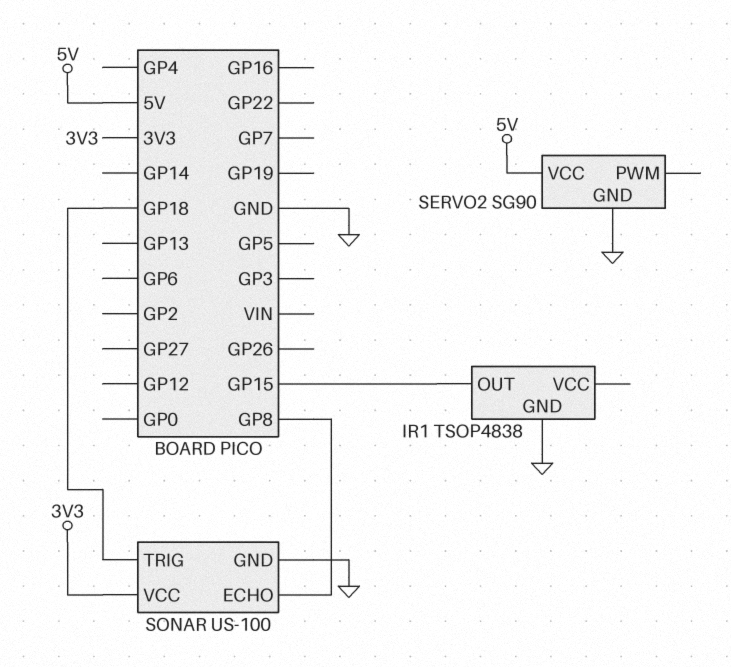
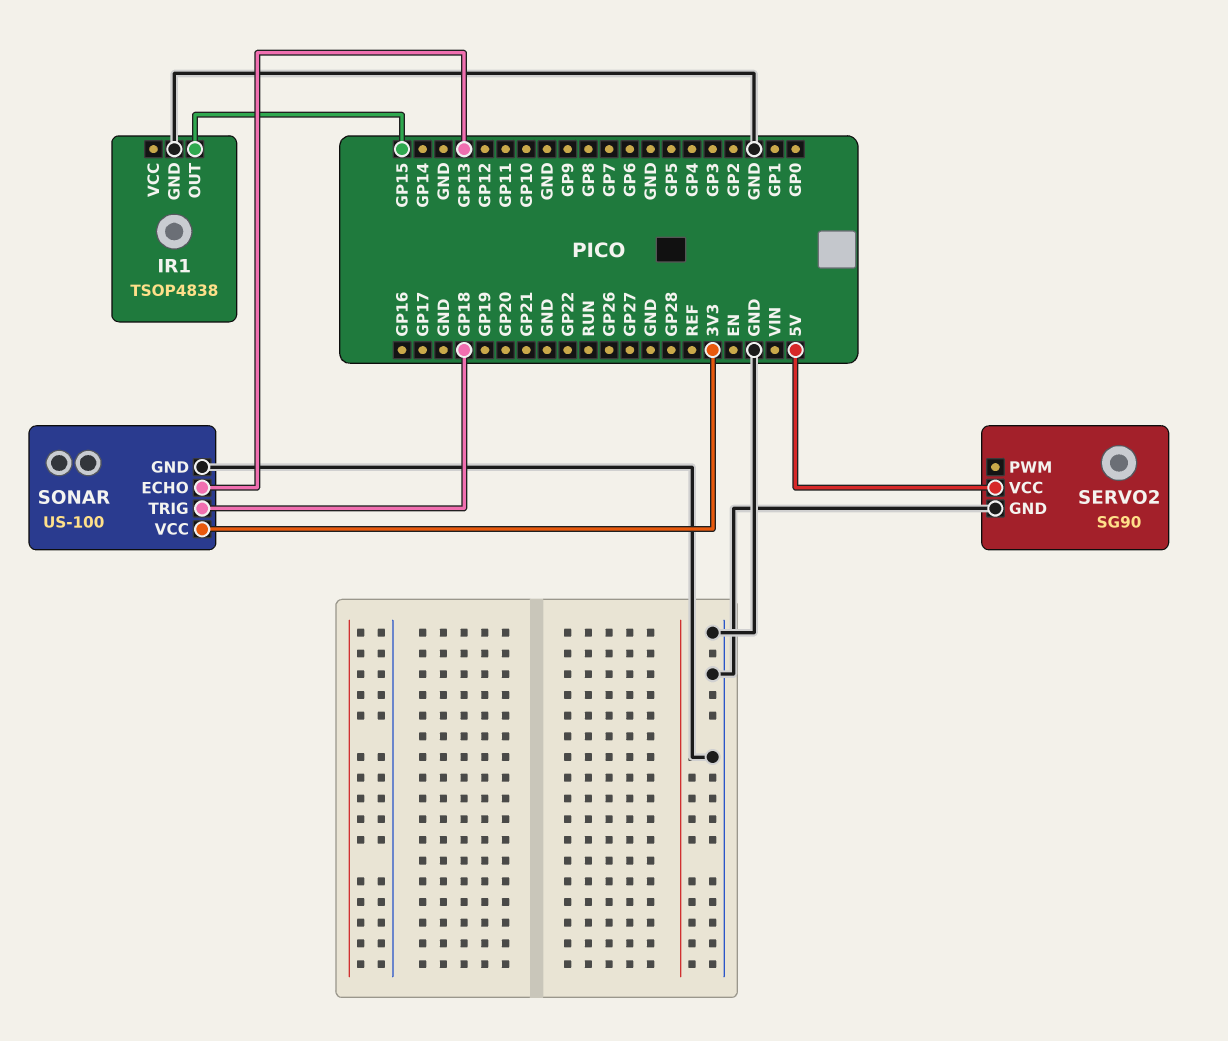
SONAR pin ECHO: GP8 -> GP13

